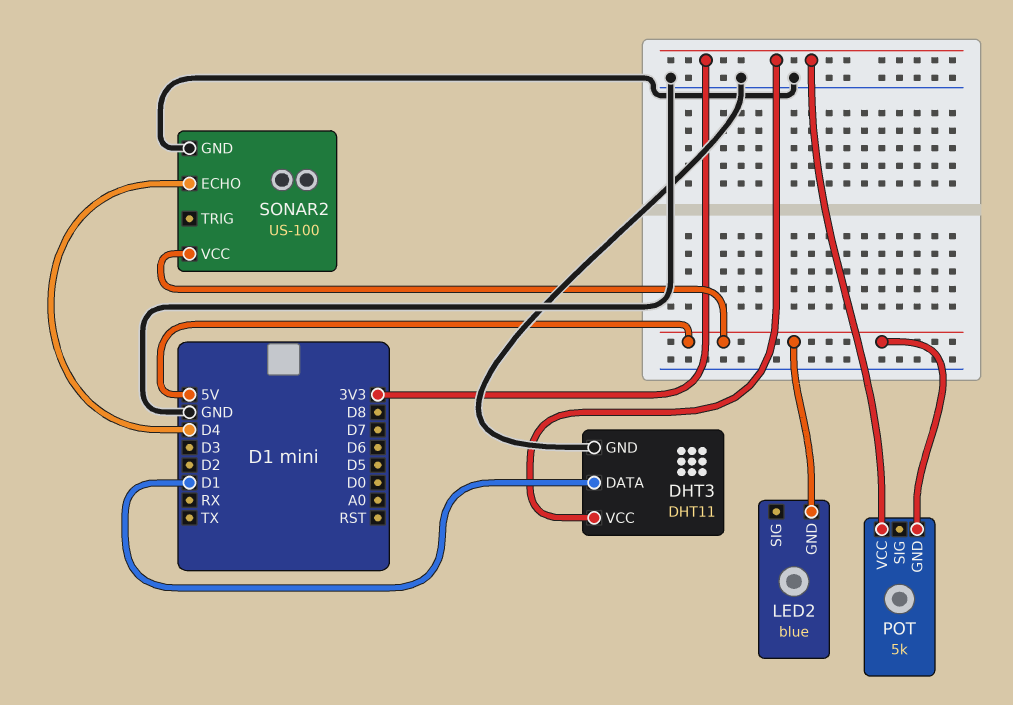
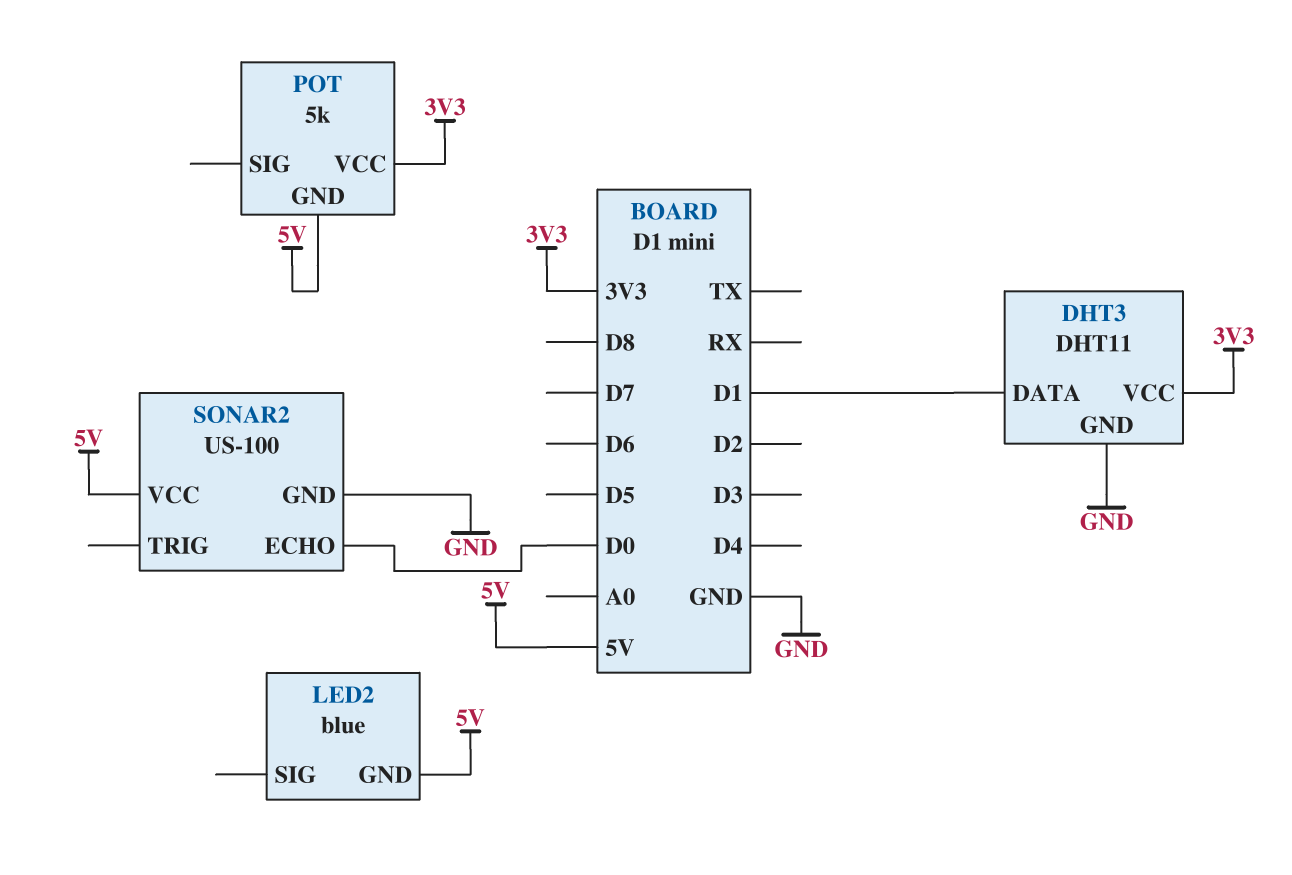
SONAR2 pin ECHO: D4 -> D0

